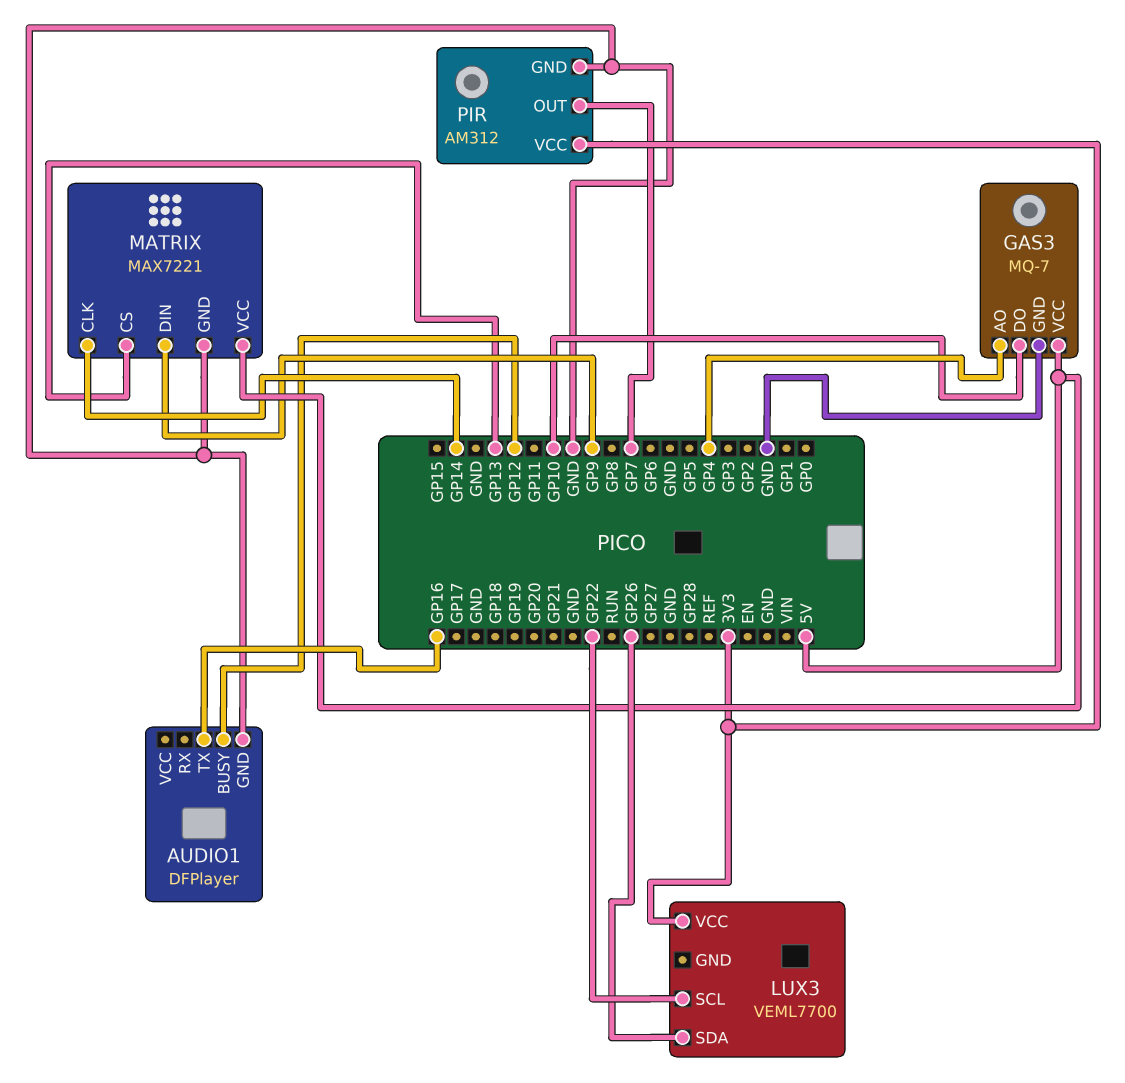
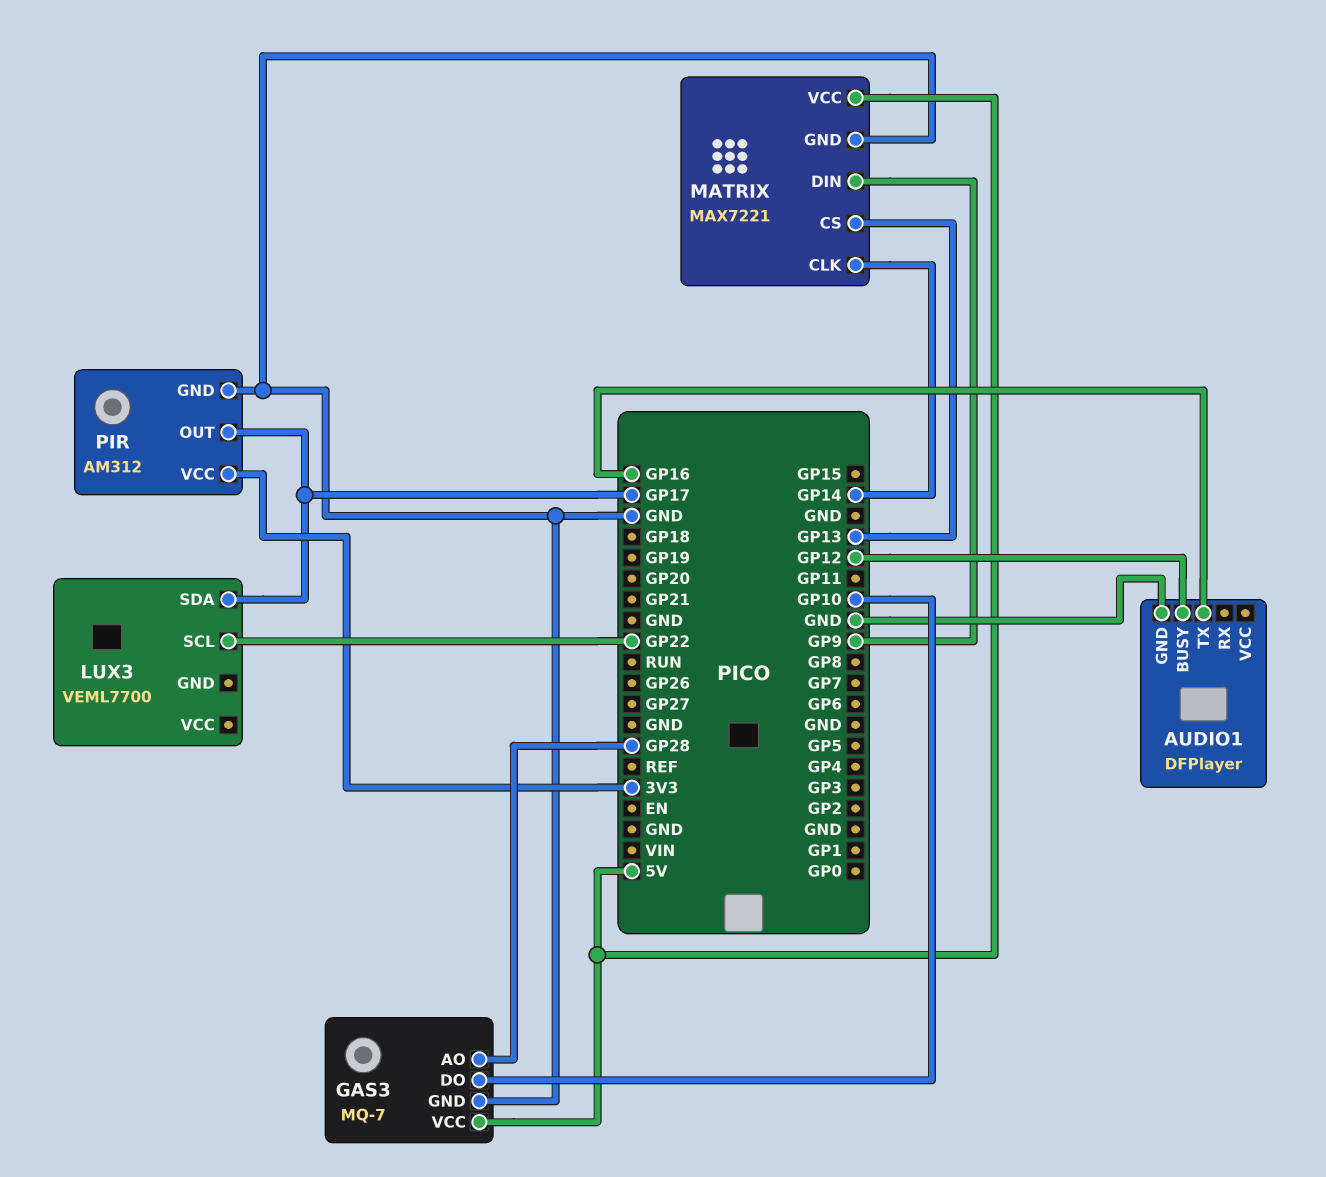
GAS3 pin AO: GP4 -> GP28
LUX3 pin SDA: GP26 -> GP17
LUX3 pin VCC: 3V3 -> none
PIR pin OUT: GP7 -> GP17

